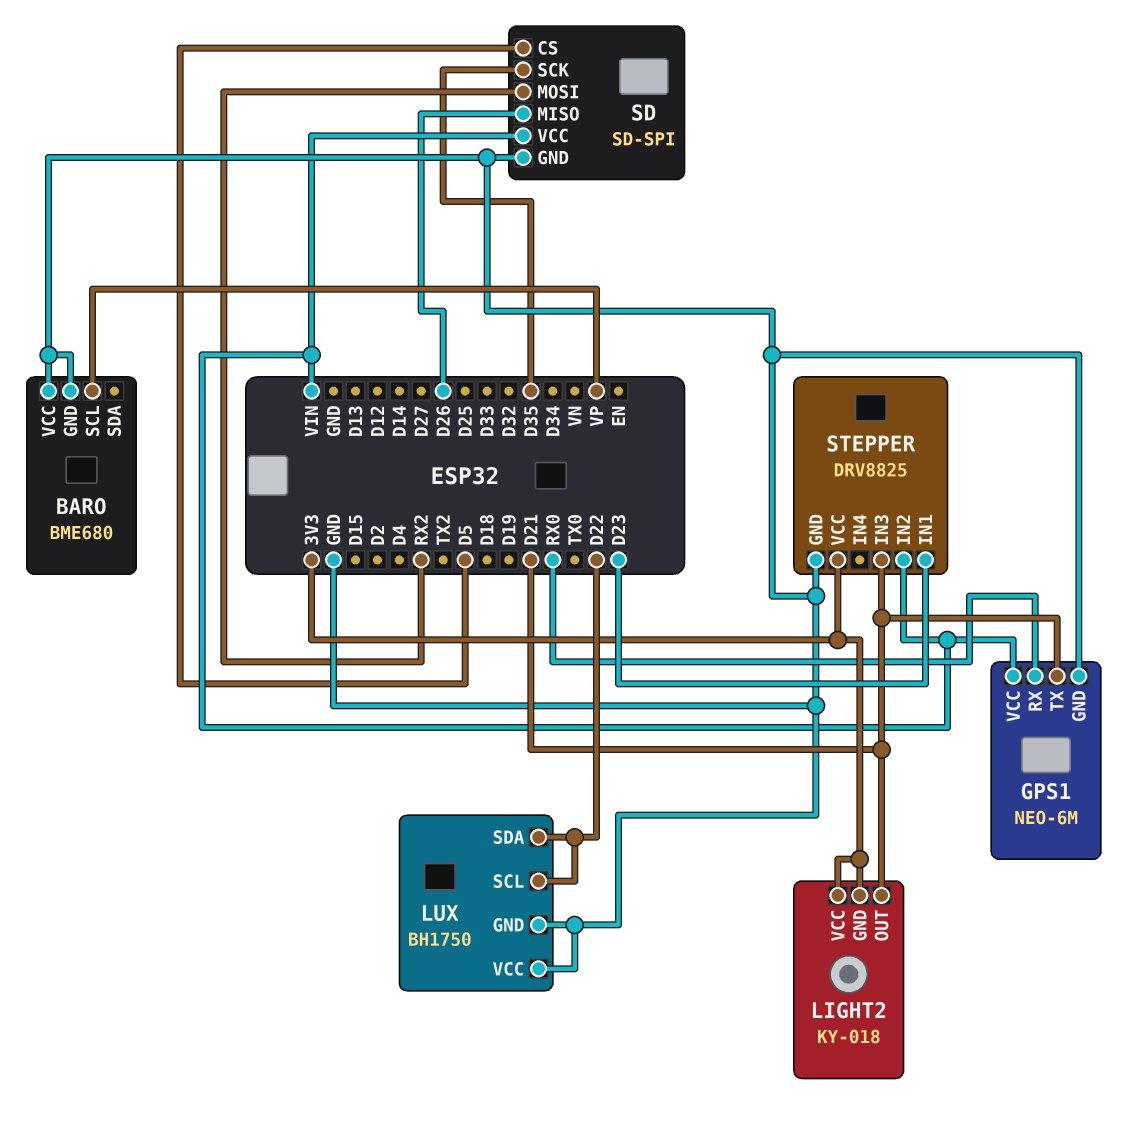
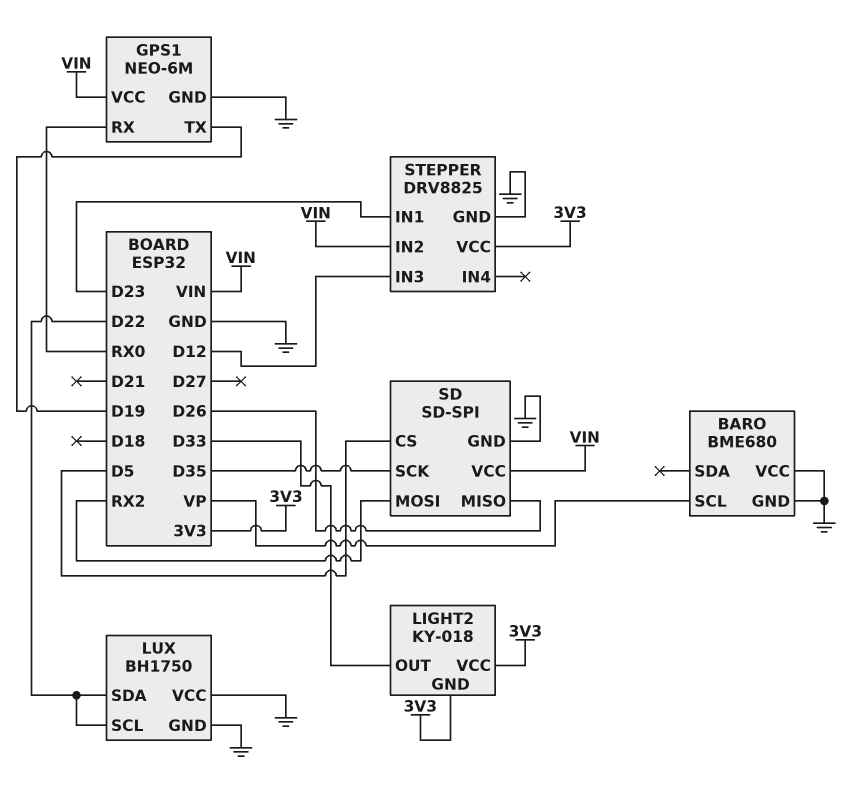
GPS1 pin TX: D21 -> D19
LIGHT2 pin OUT: D21 -> D33
STEPPER pin IN3: D21 -> D12

